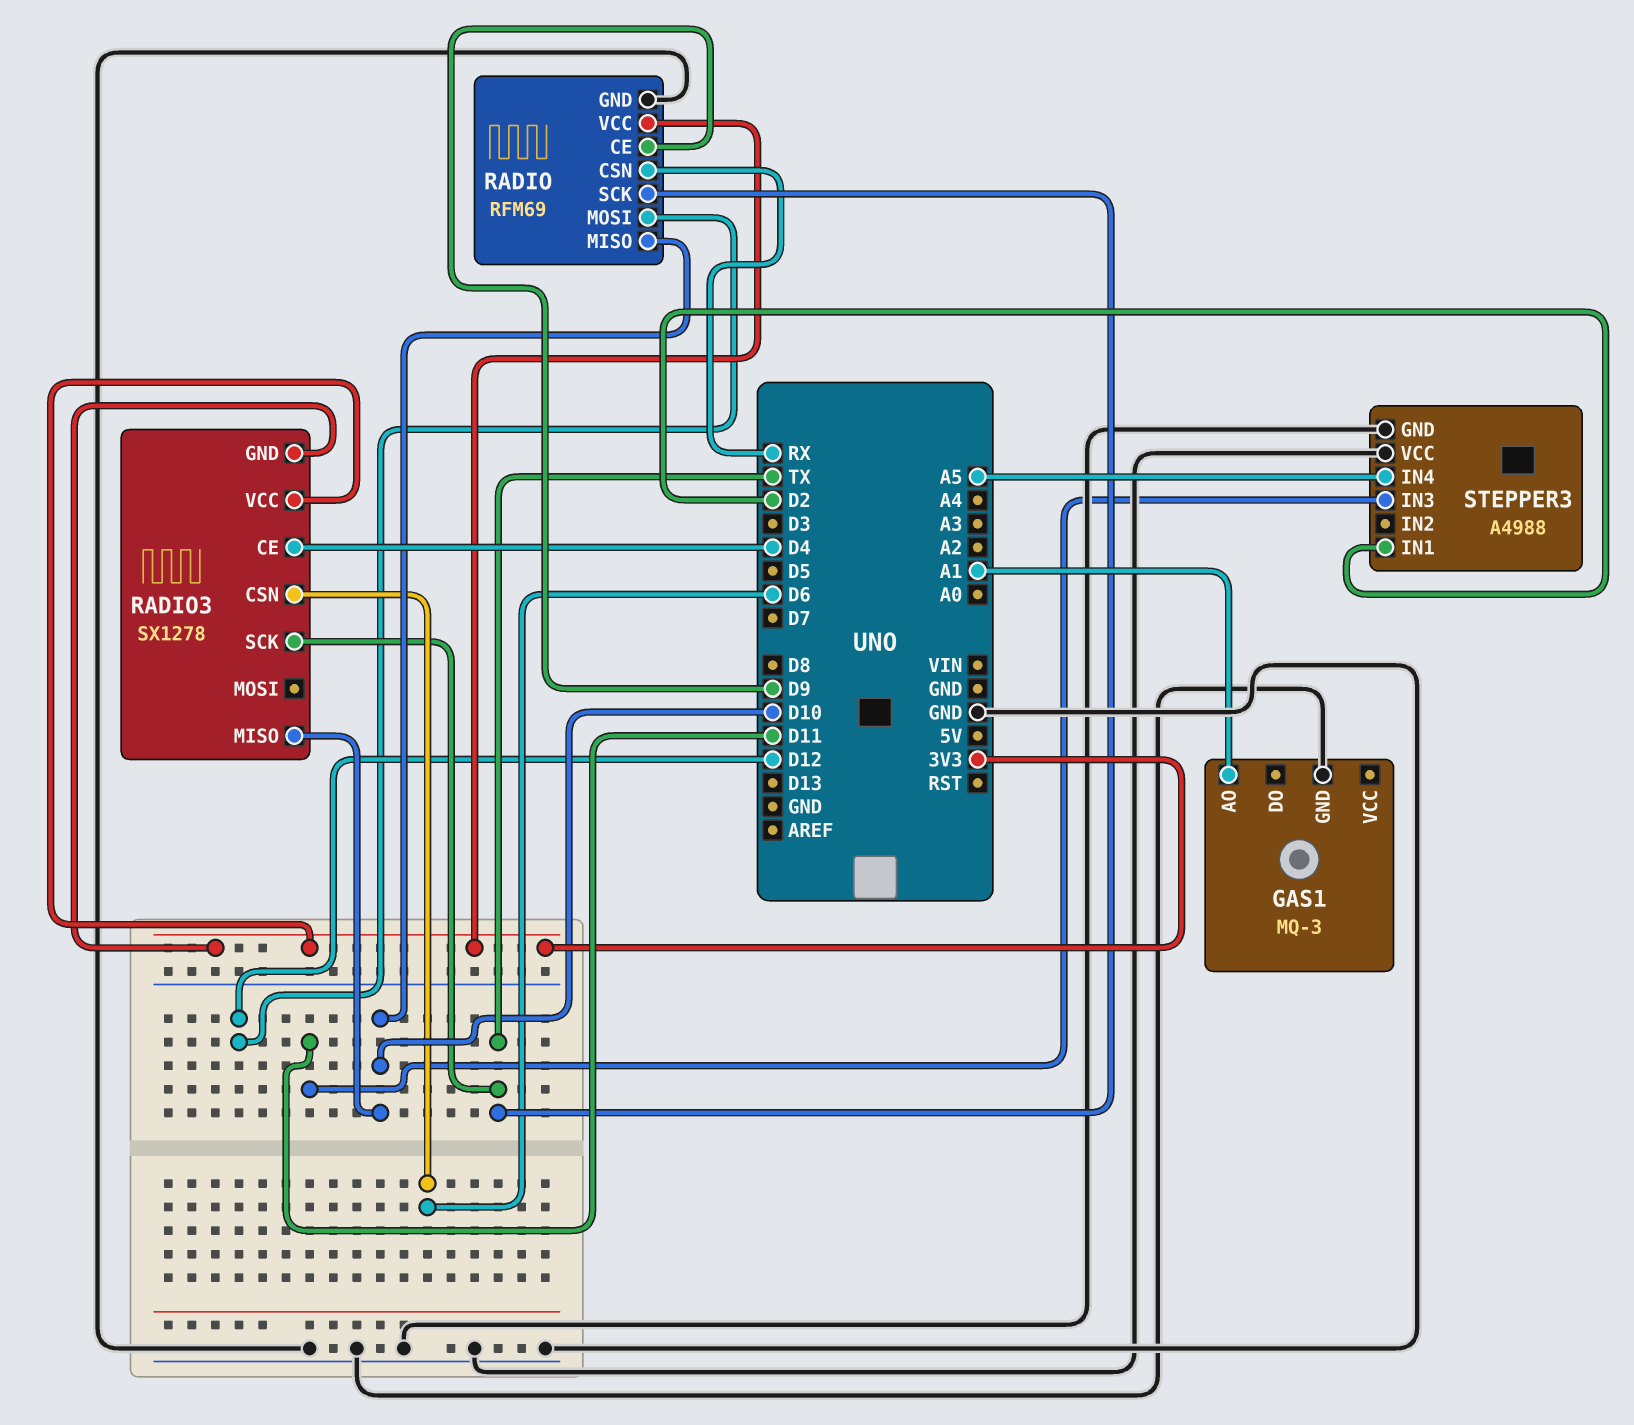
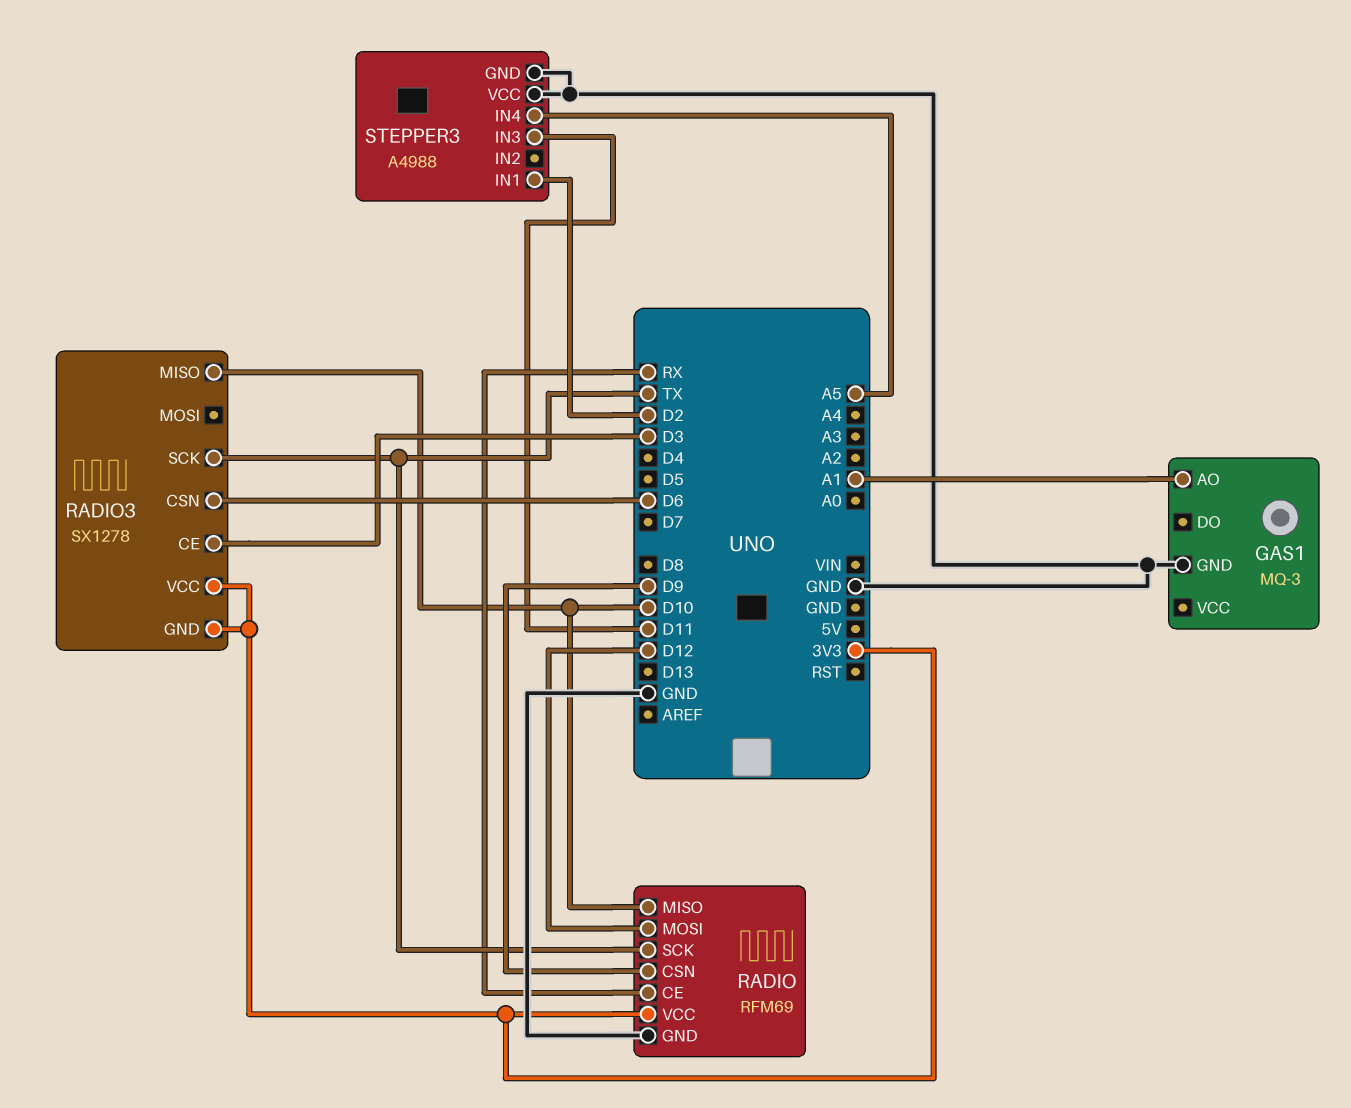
RADIO pin CE: D9 -> RX
RADIO pin CSN: RX -> D9
RADIO3 pin CE: D4 -> D3

